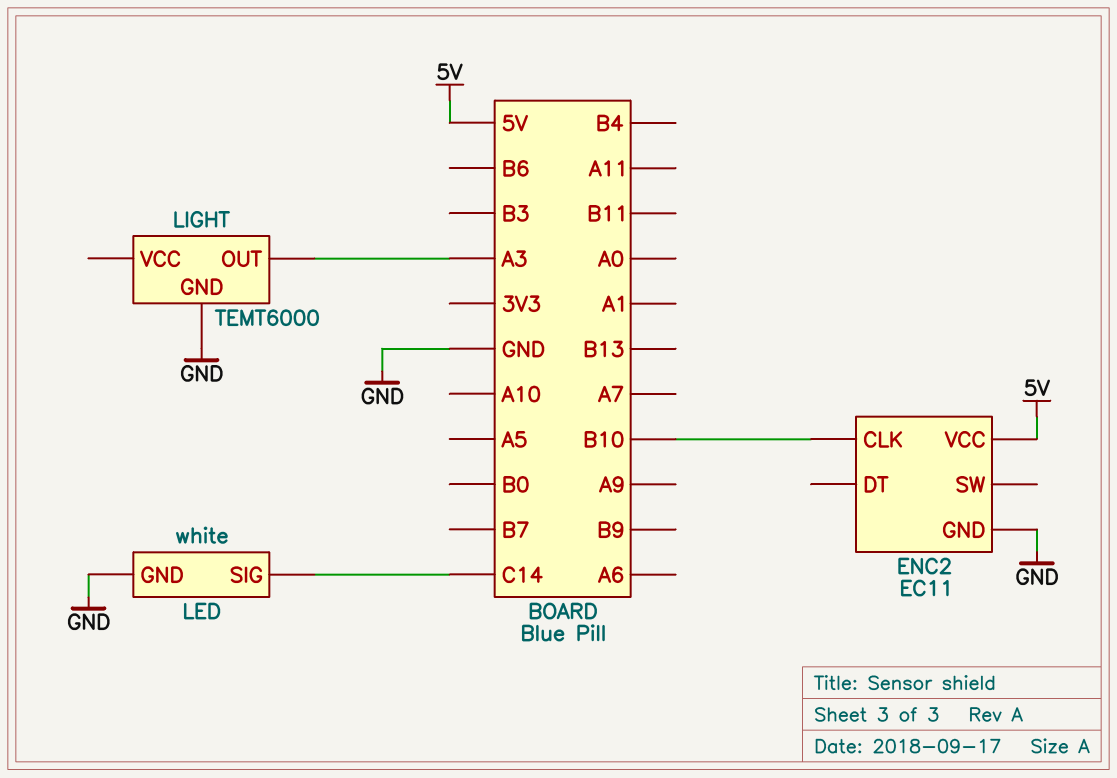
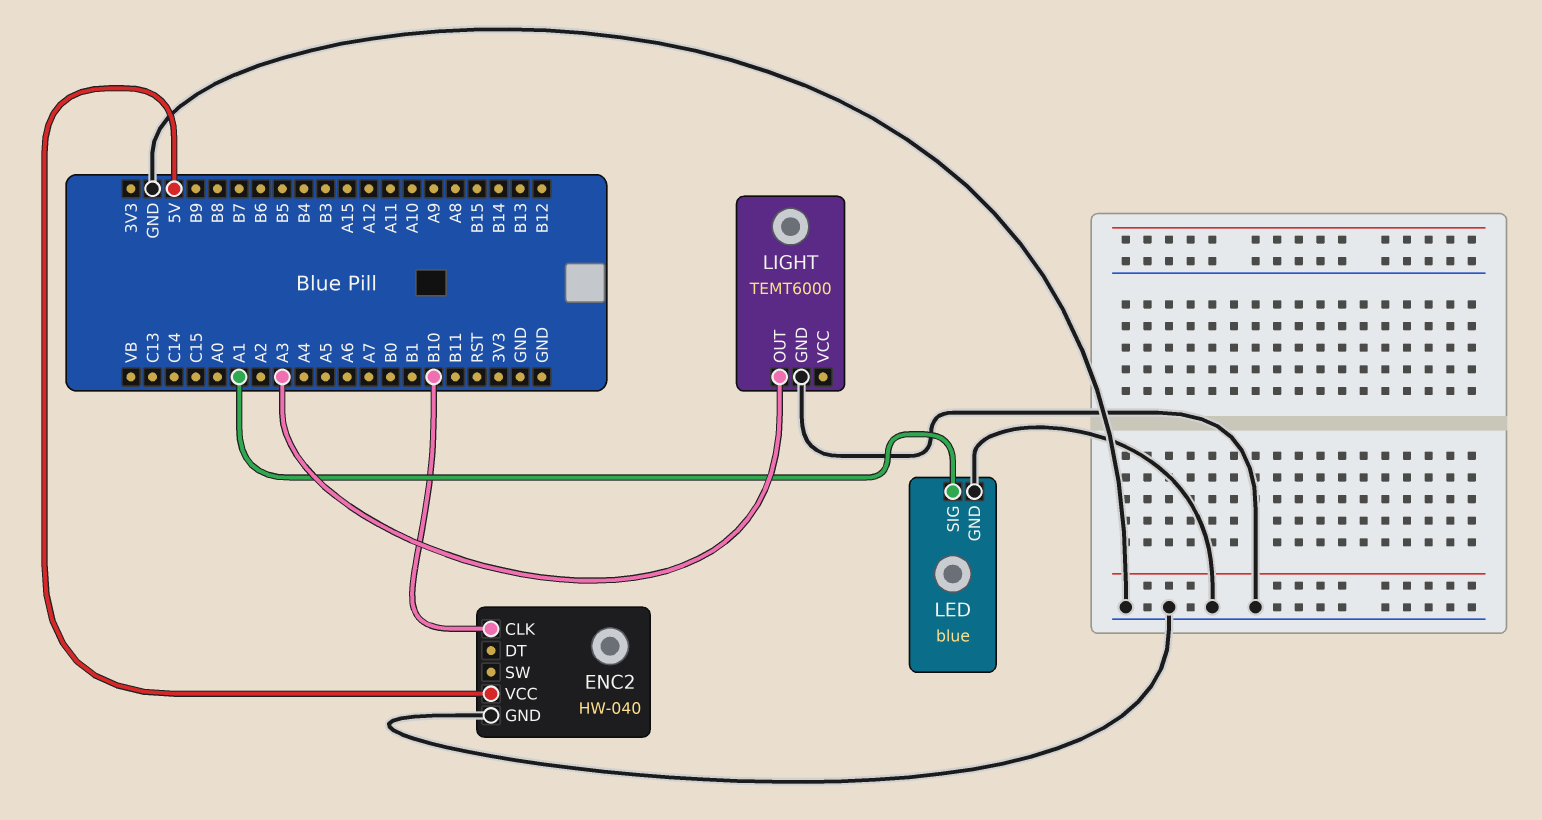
ENC2: EC11 -> HW-040
LED: white -> blue
LED pin SIG: C14 -> A1

